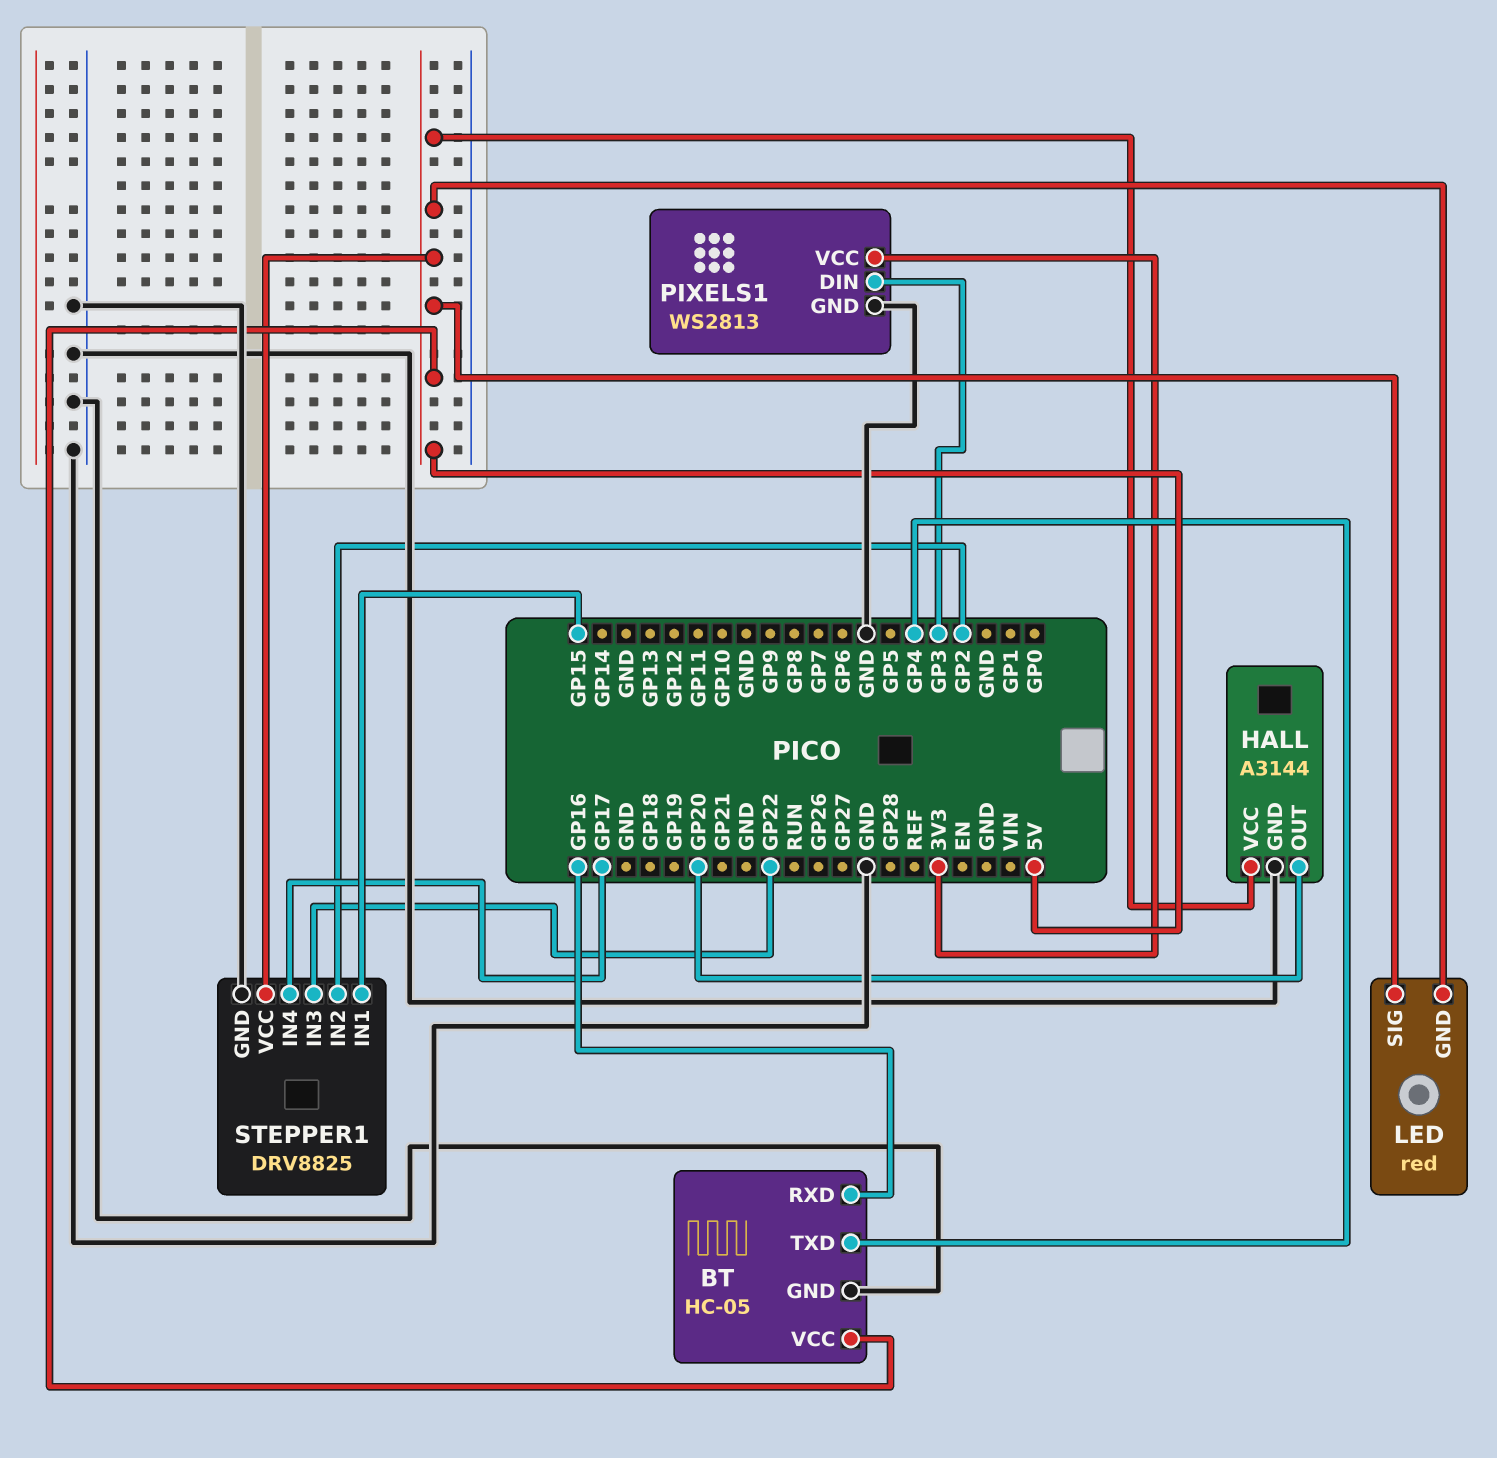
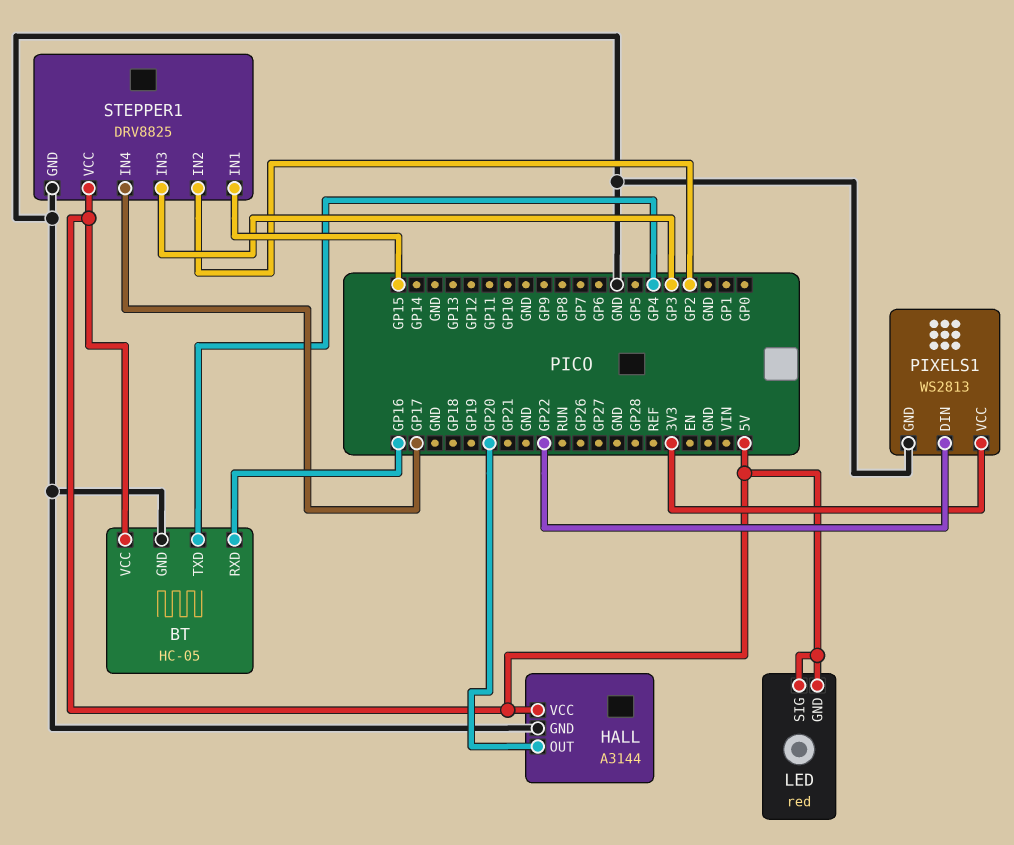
PIXELS1 pin DIN: GP3 -> GP22
STEPPER1 pin IN3: GP22 -> GP3

